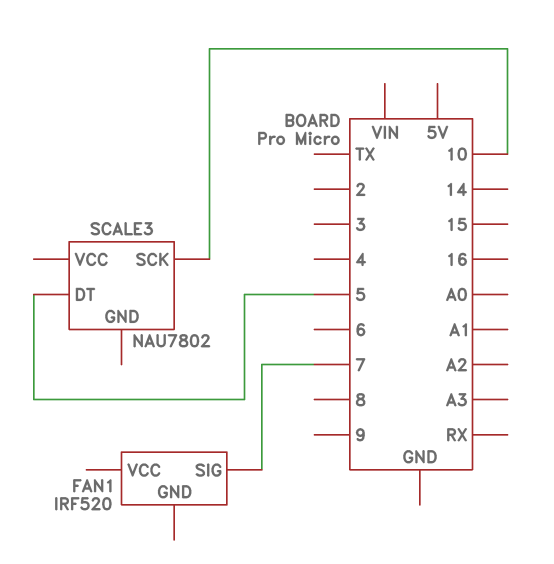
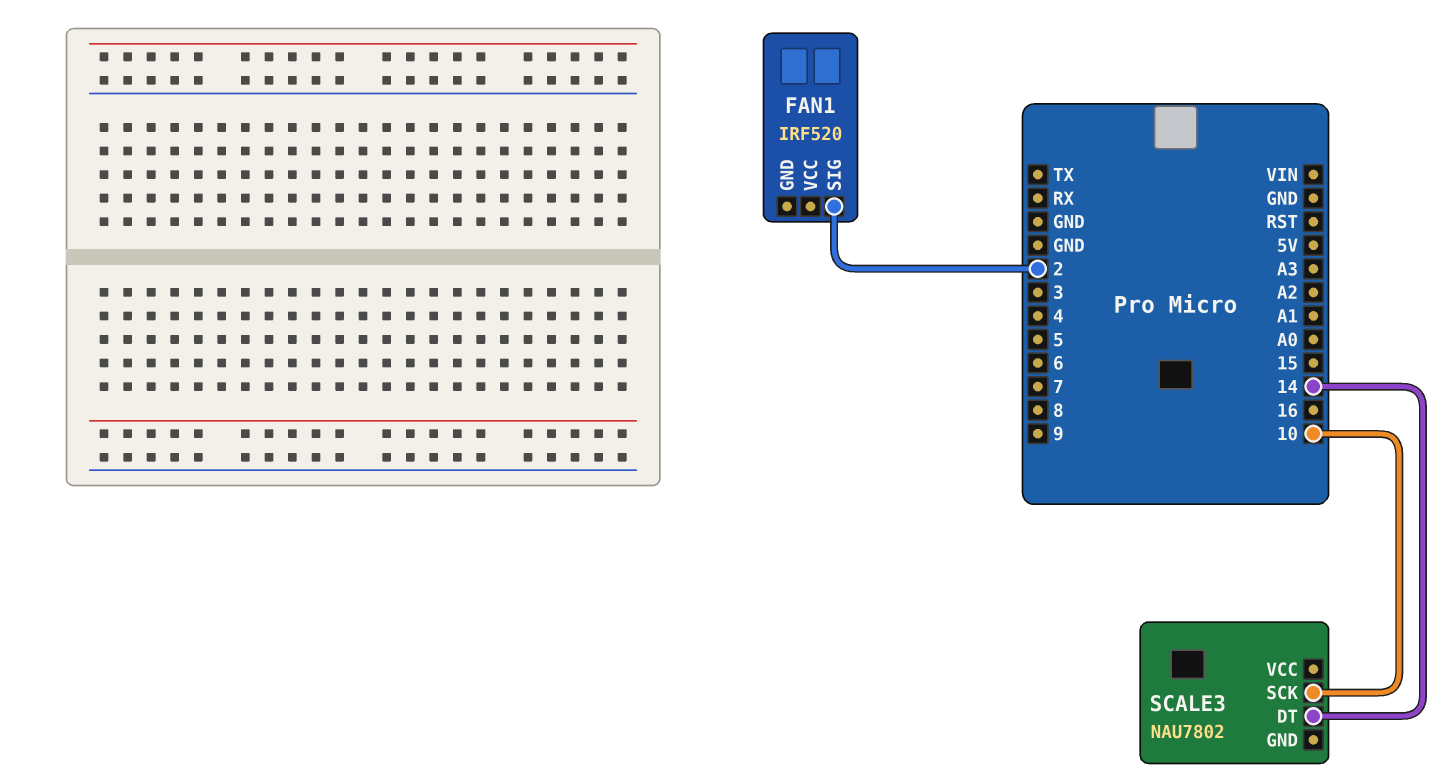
FAN1 pin SIG: 7 -> 2
SCALE3 pin DT: 5 -> 14

